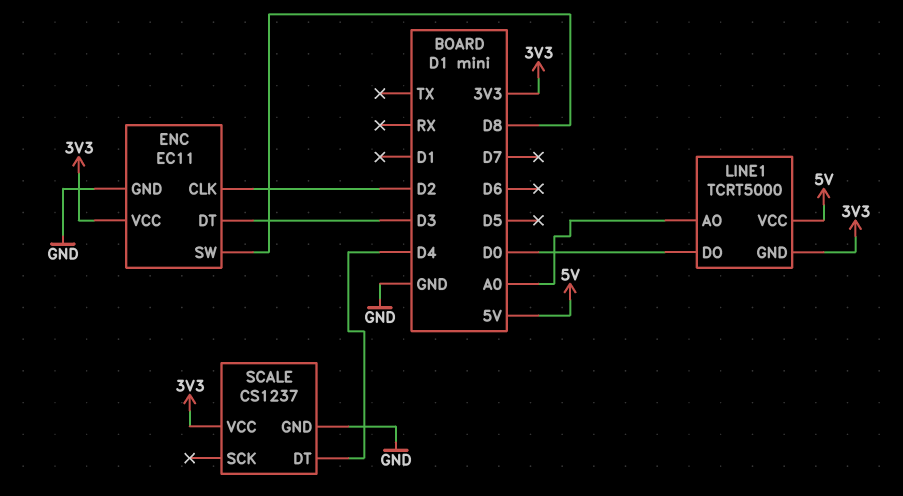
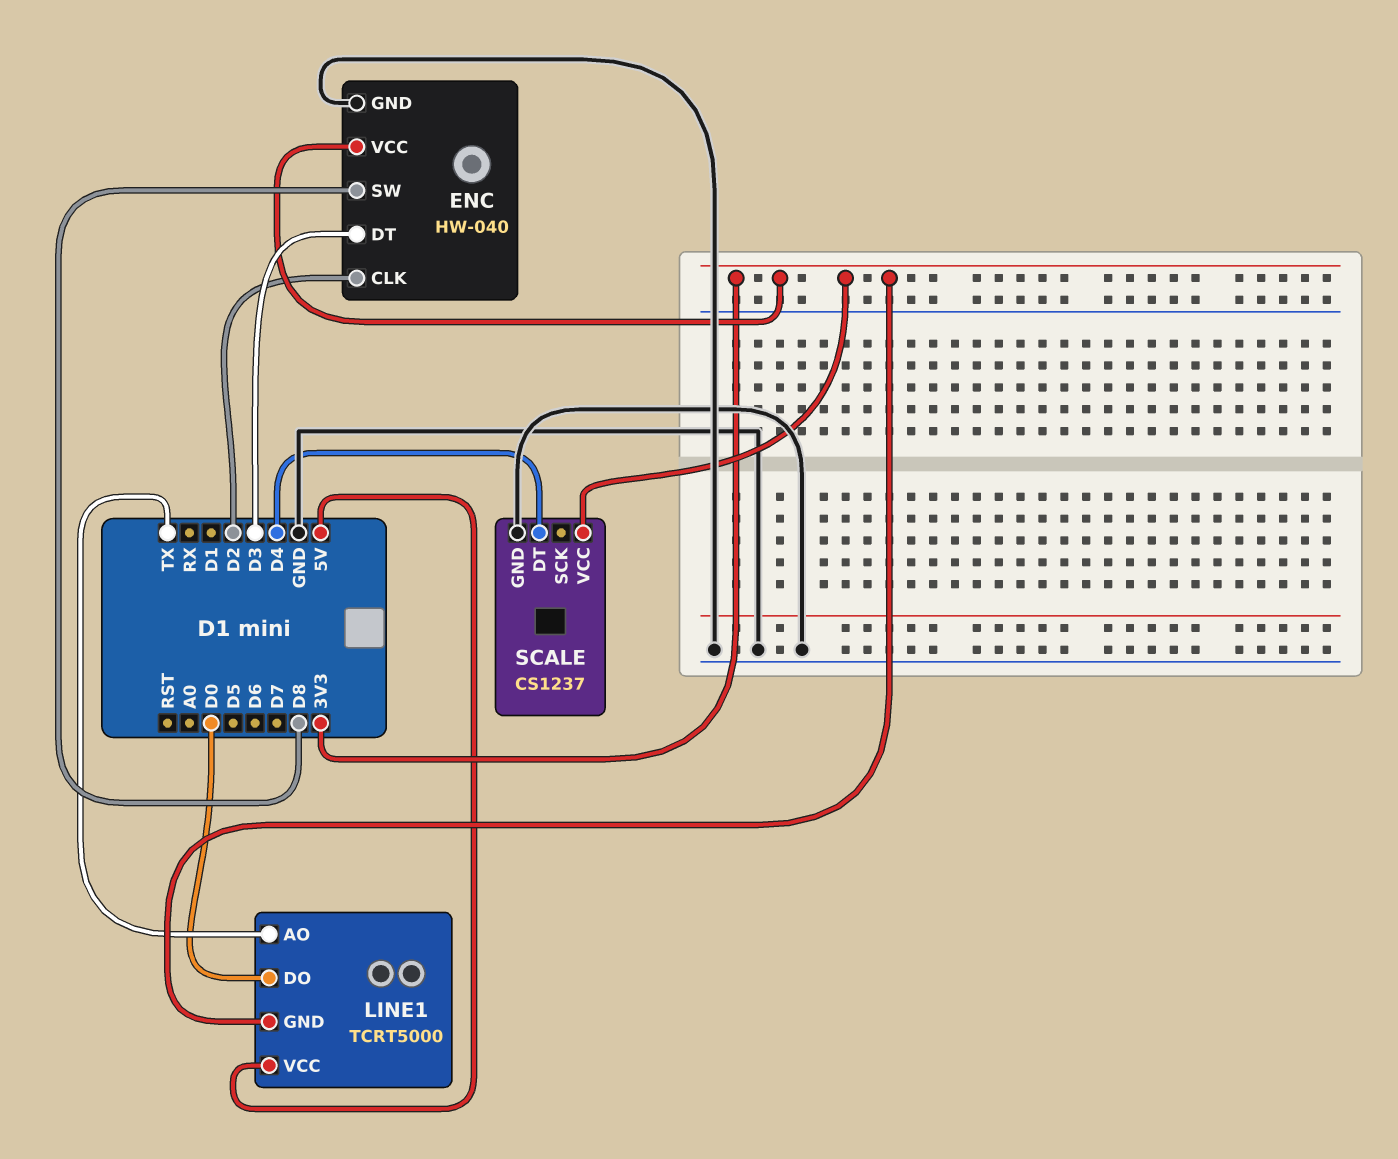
ENC: EC11 -> HW-040
LINE1 pin AO: A0 -> TX

